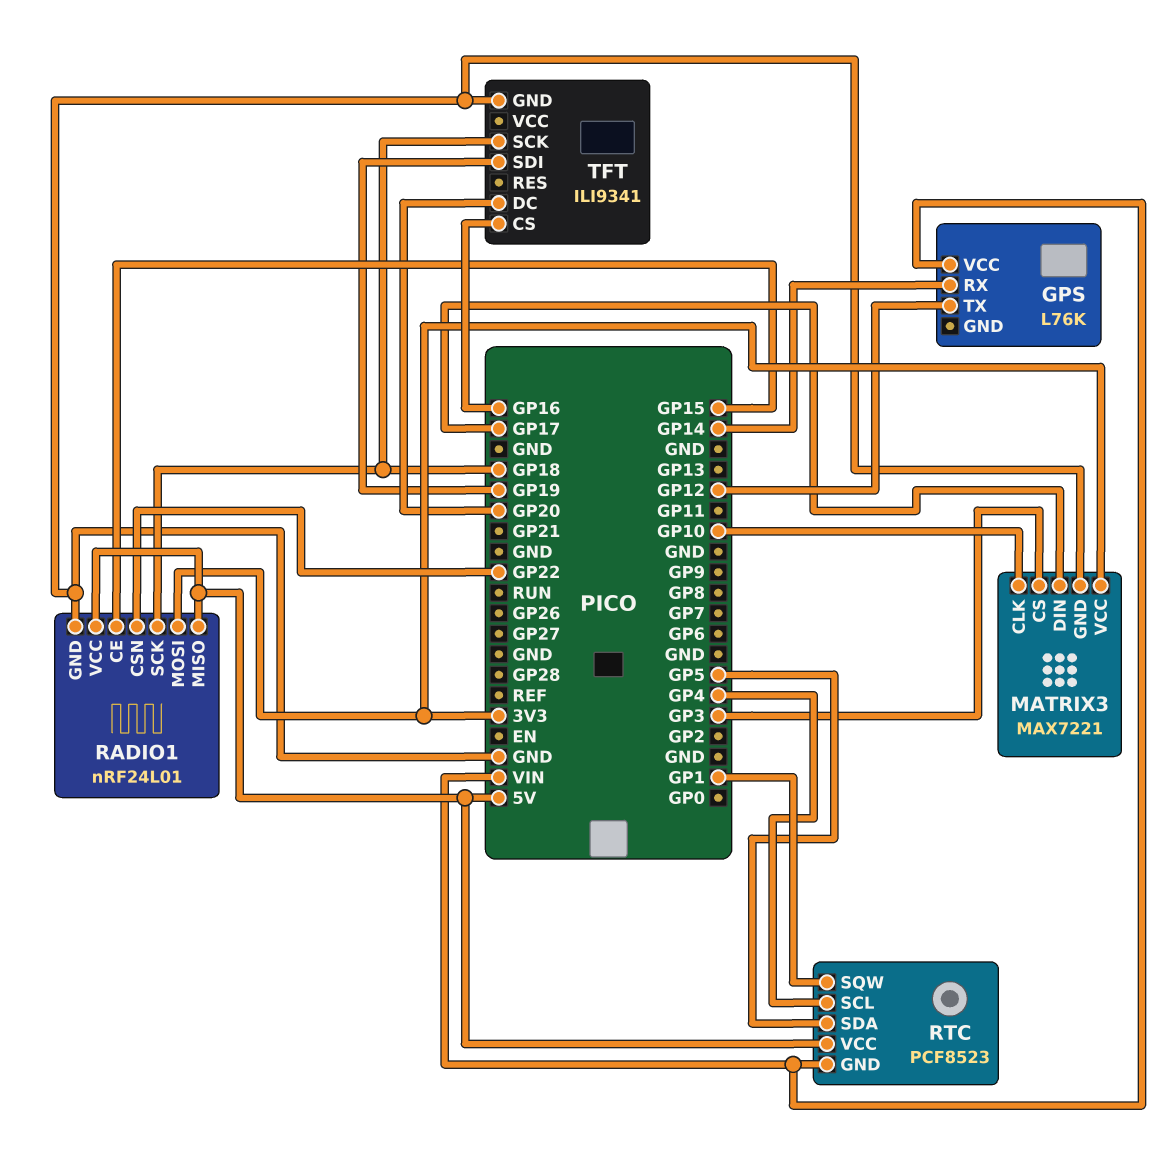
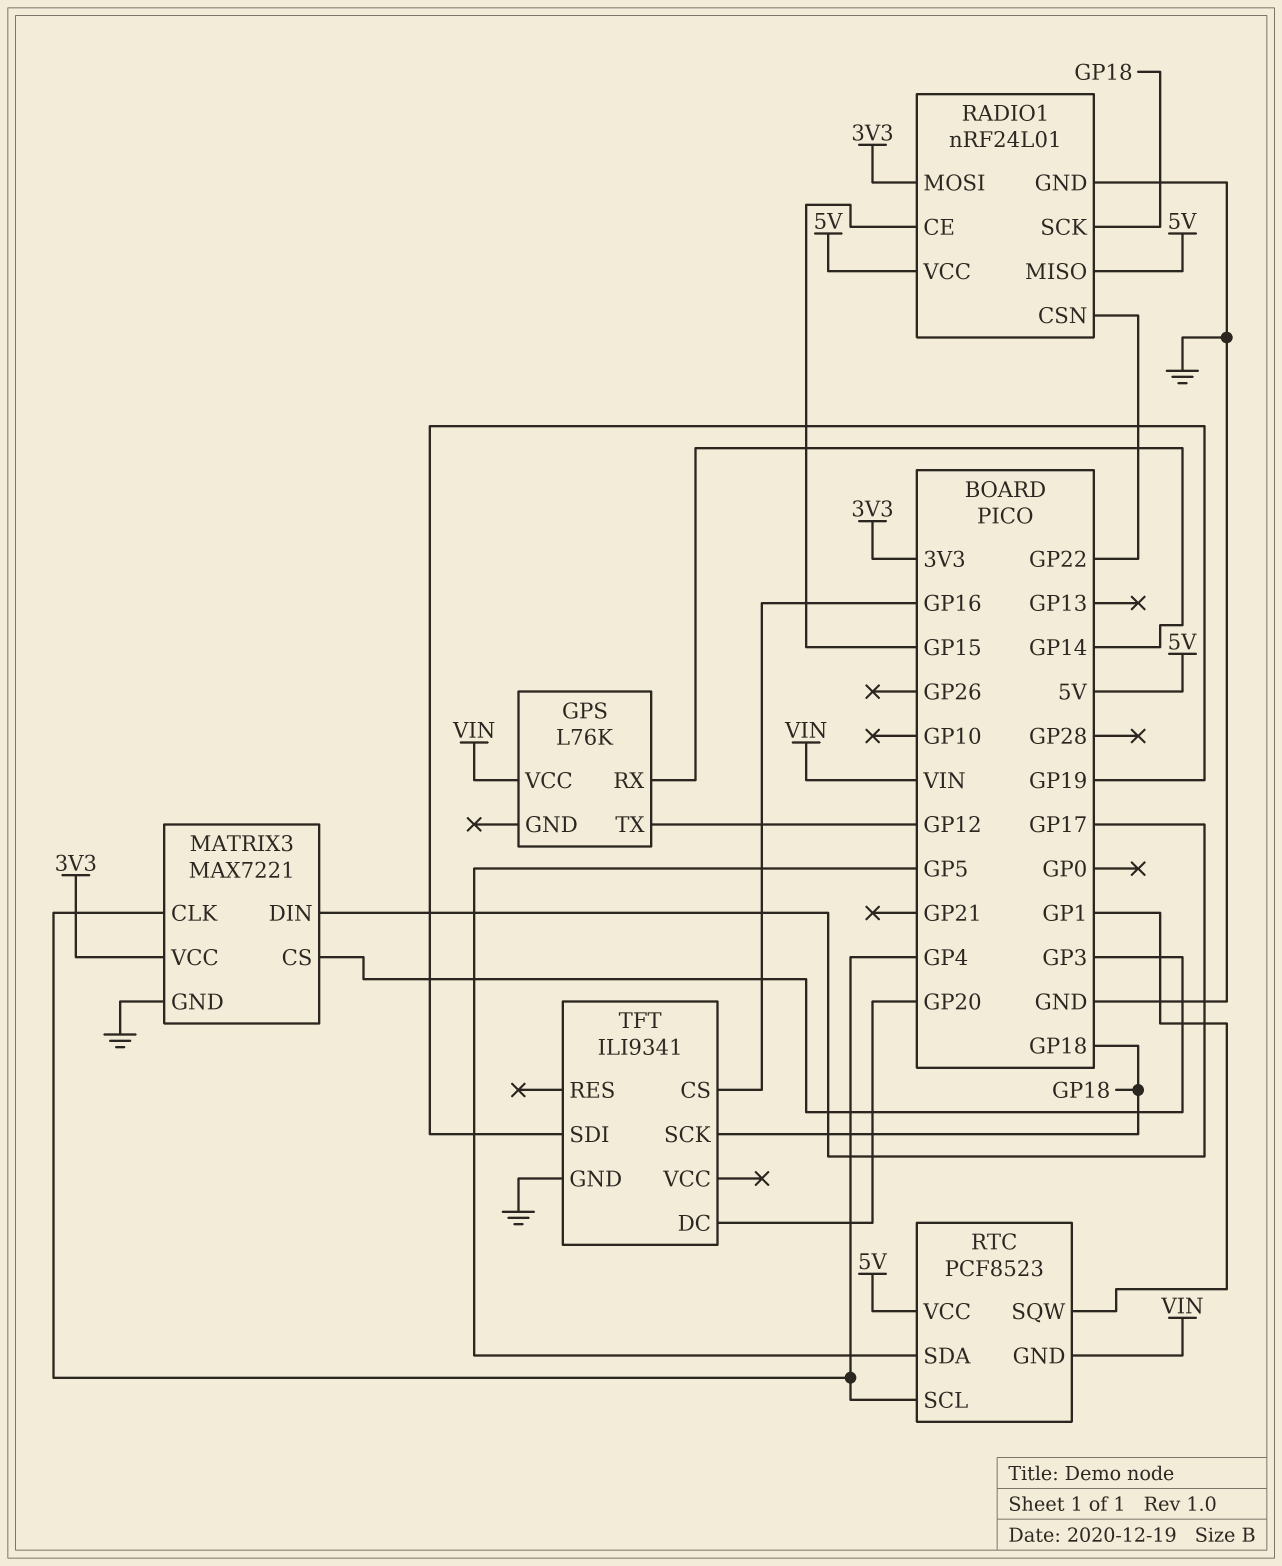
MATRIX3 pin CLK: GP10 -> GP4

